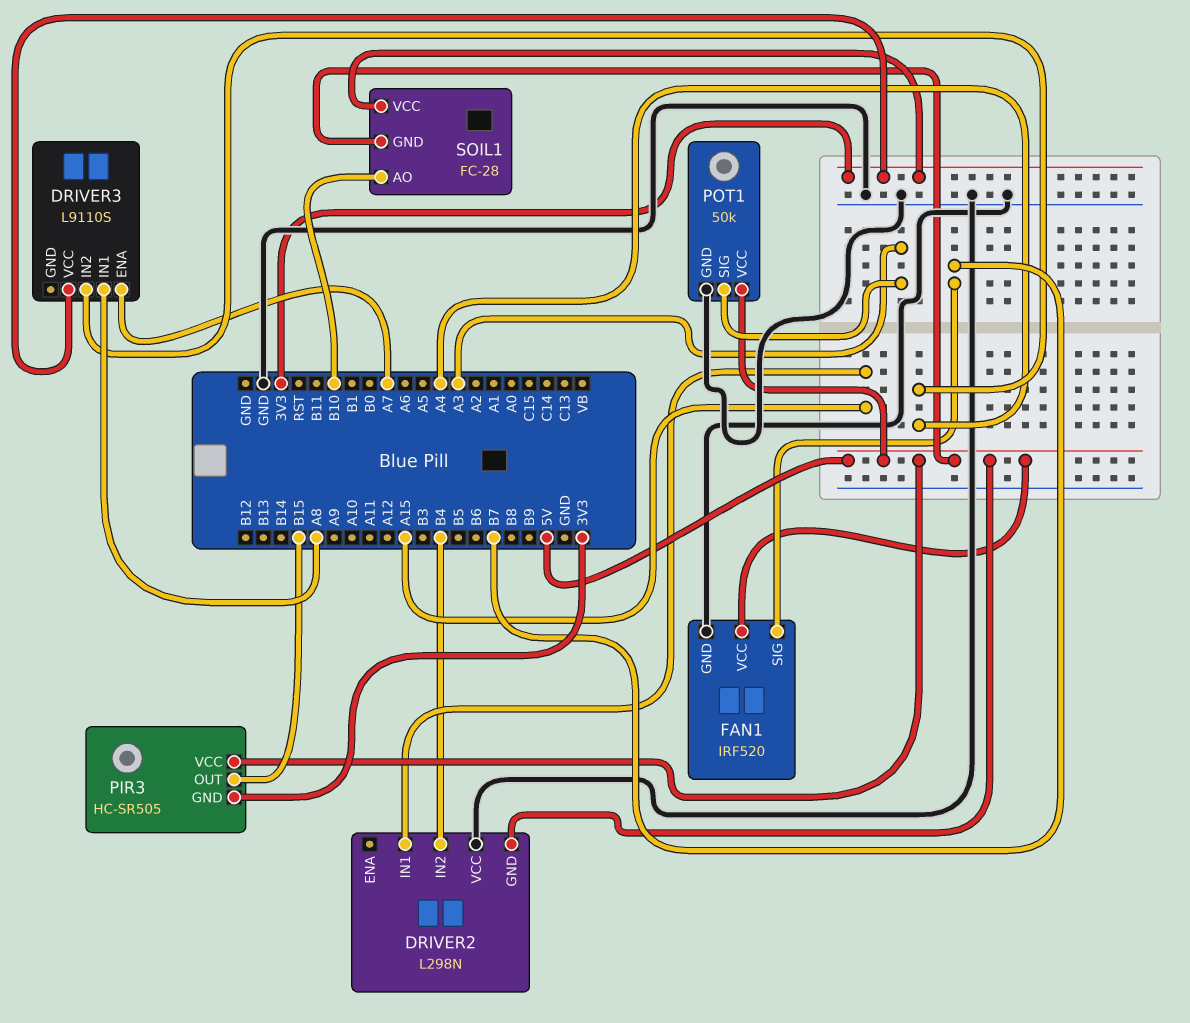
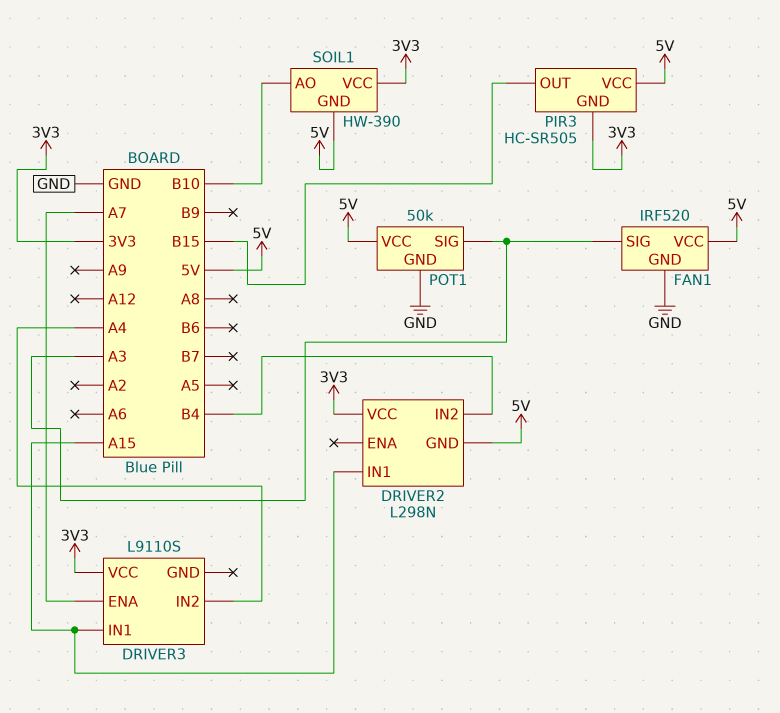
DRIVER2 pin VCC: GND -> 3V3
DRIVER3 pin IN1: A8 -> A15
FAN1 pin SIG: B7 -> A3
SOIL1: FC-28 -> HW-390

